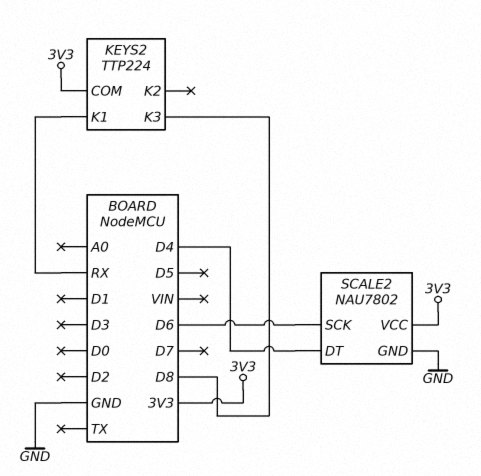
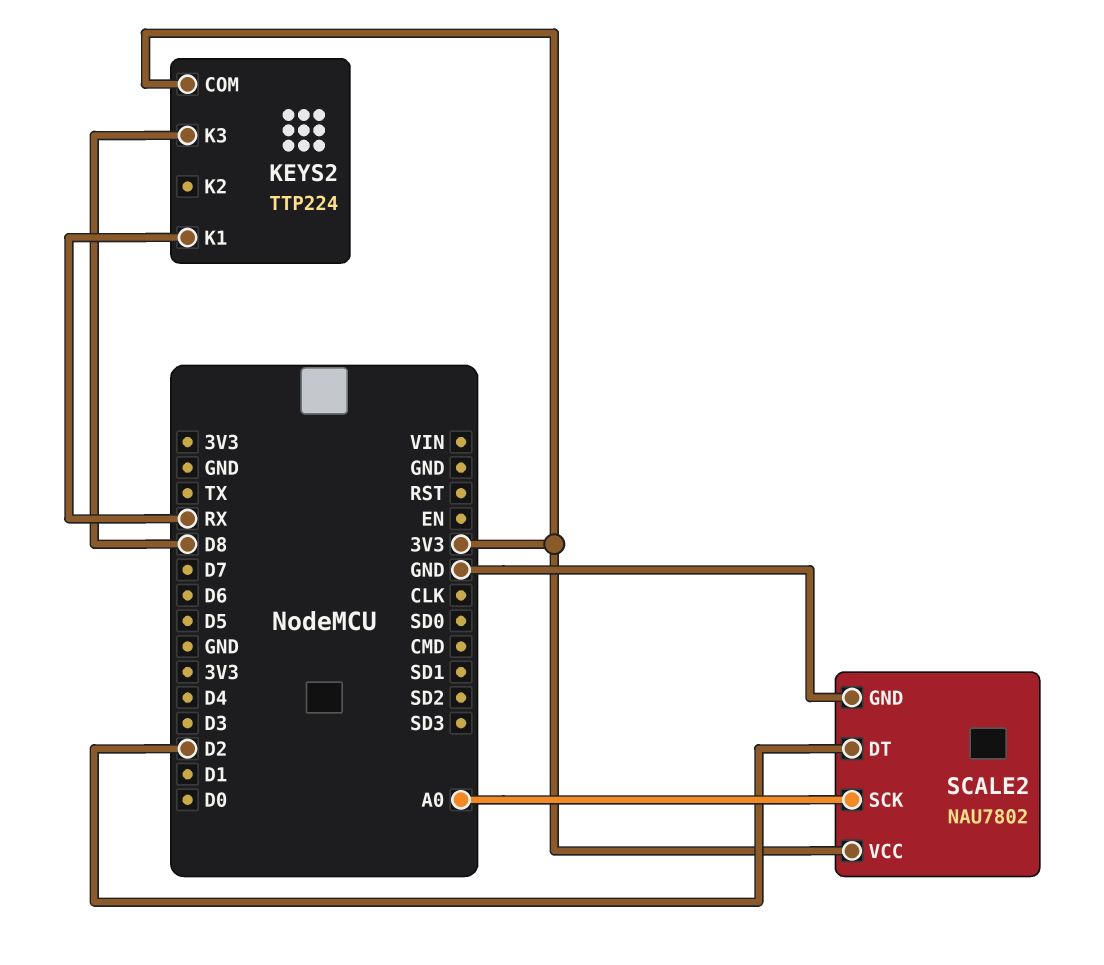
SCALE2 pin DT: D4 -> D2
SCALE2 pin SCK: D6 -> A0

